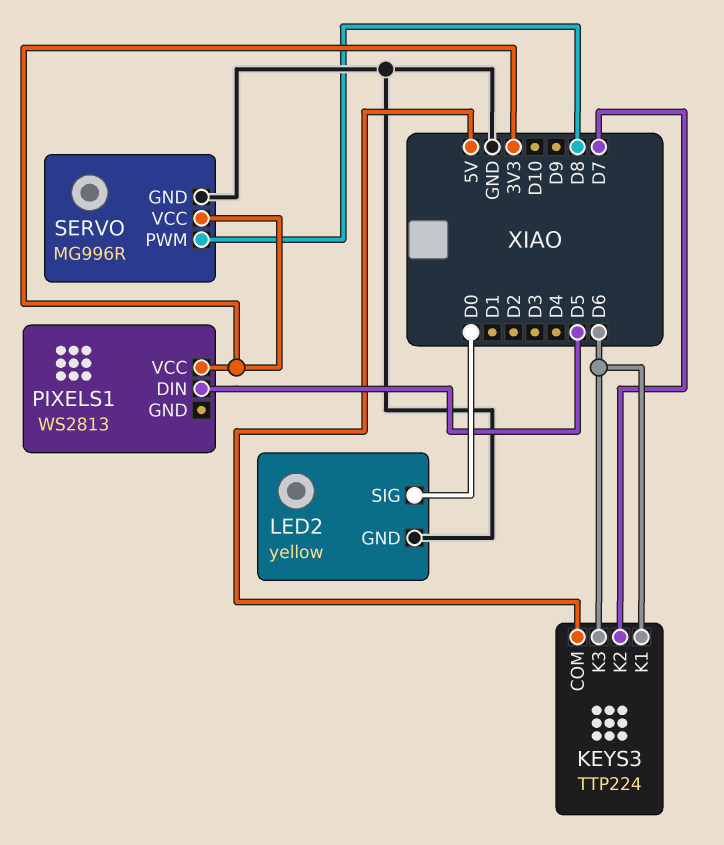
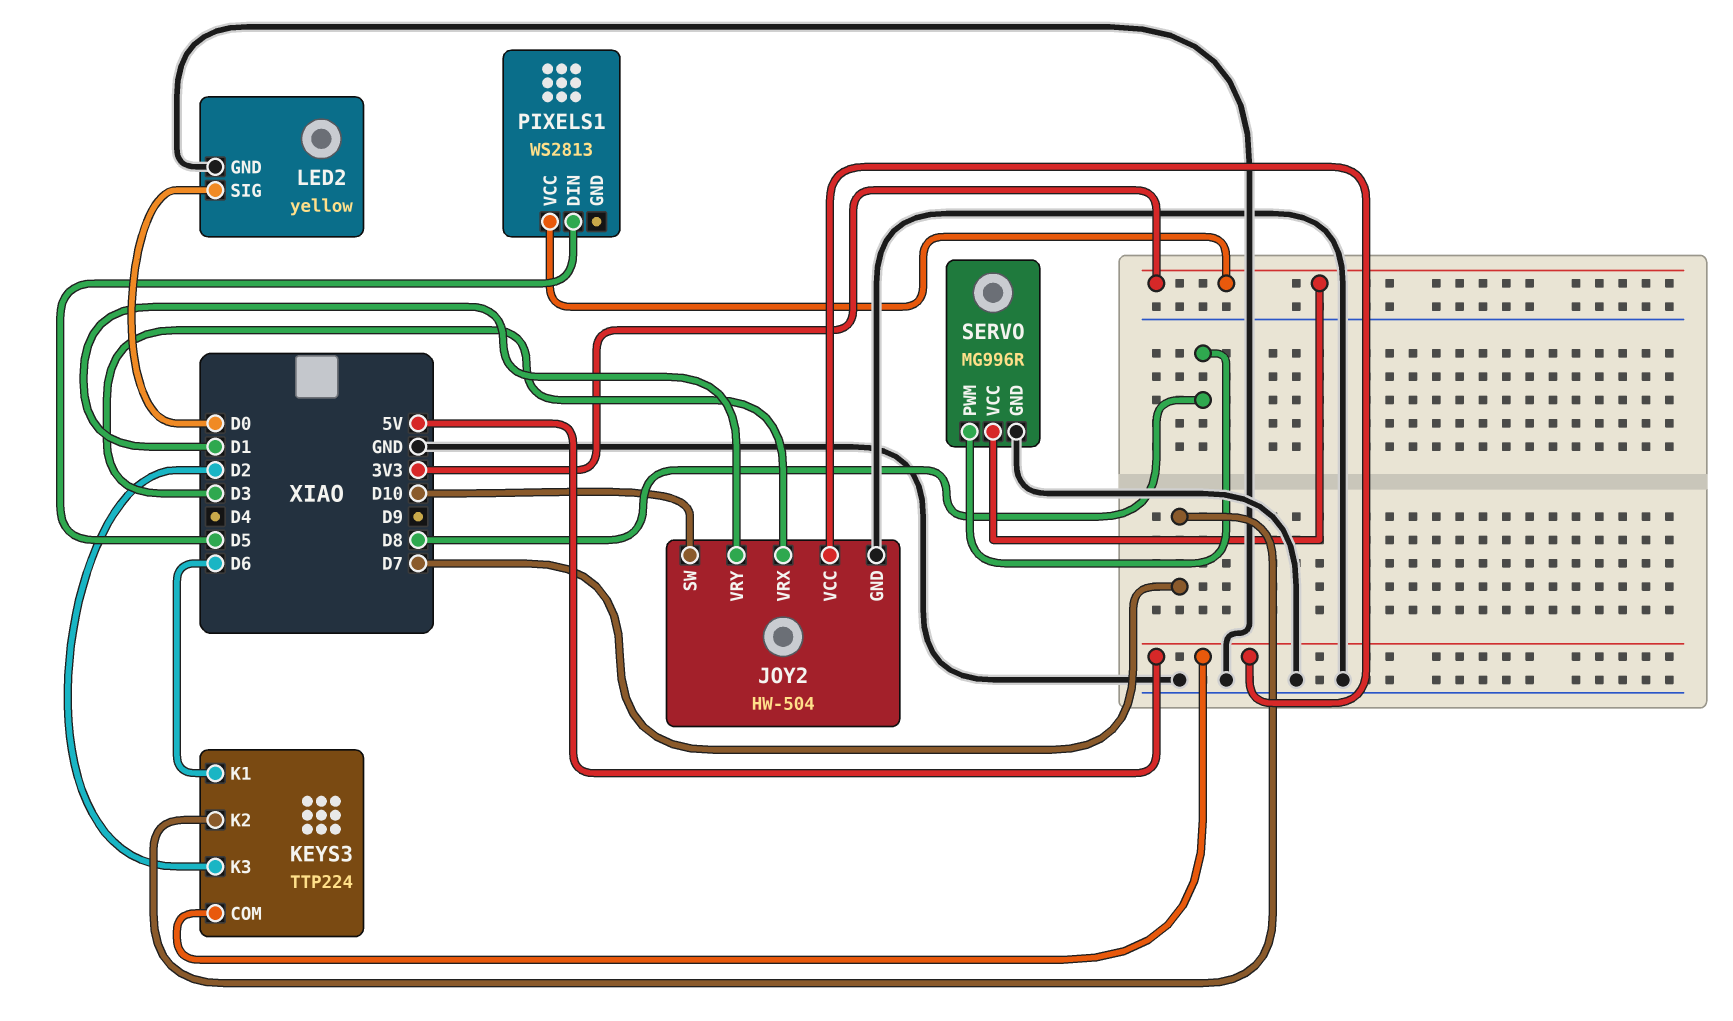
JOY2: none -> HW-504
JOY2 pin GND: none -> GND
JOY2 pin SW: none -> D10
JOY2 pin VCC: none -> 5V
JOY2 pin VRX: none -> D3
JOY2 pin VRY: none -> D1
KEYS3 pin K3: D6 -> D2

